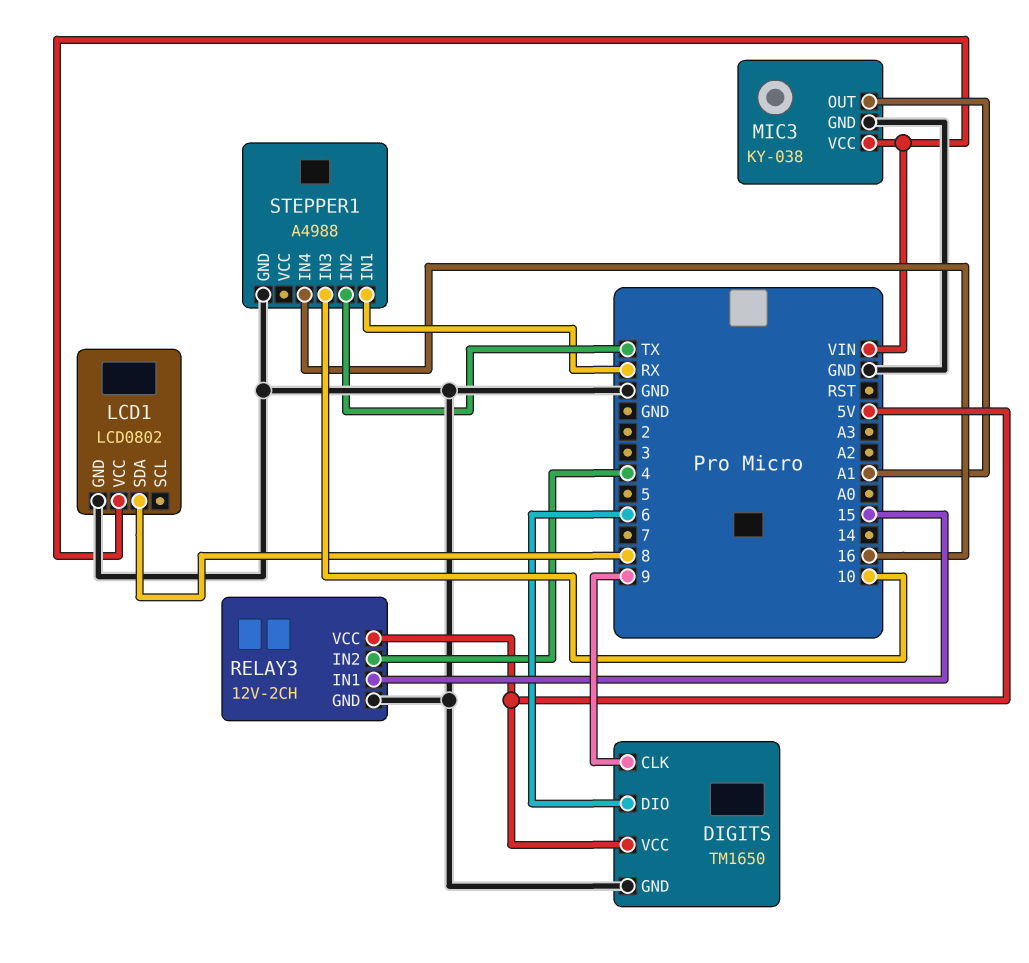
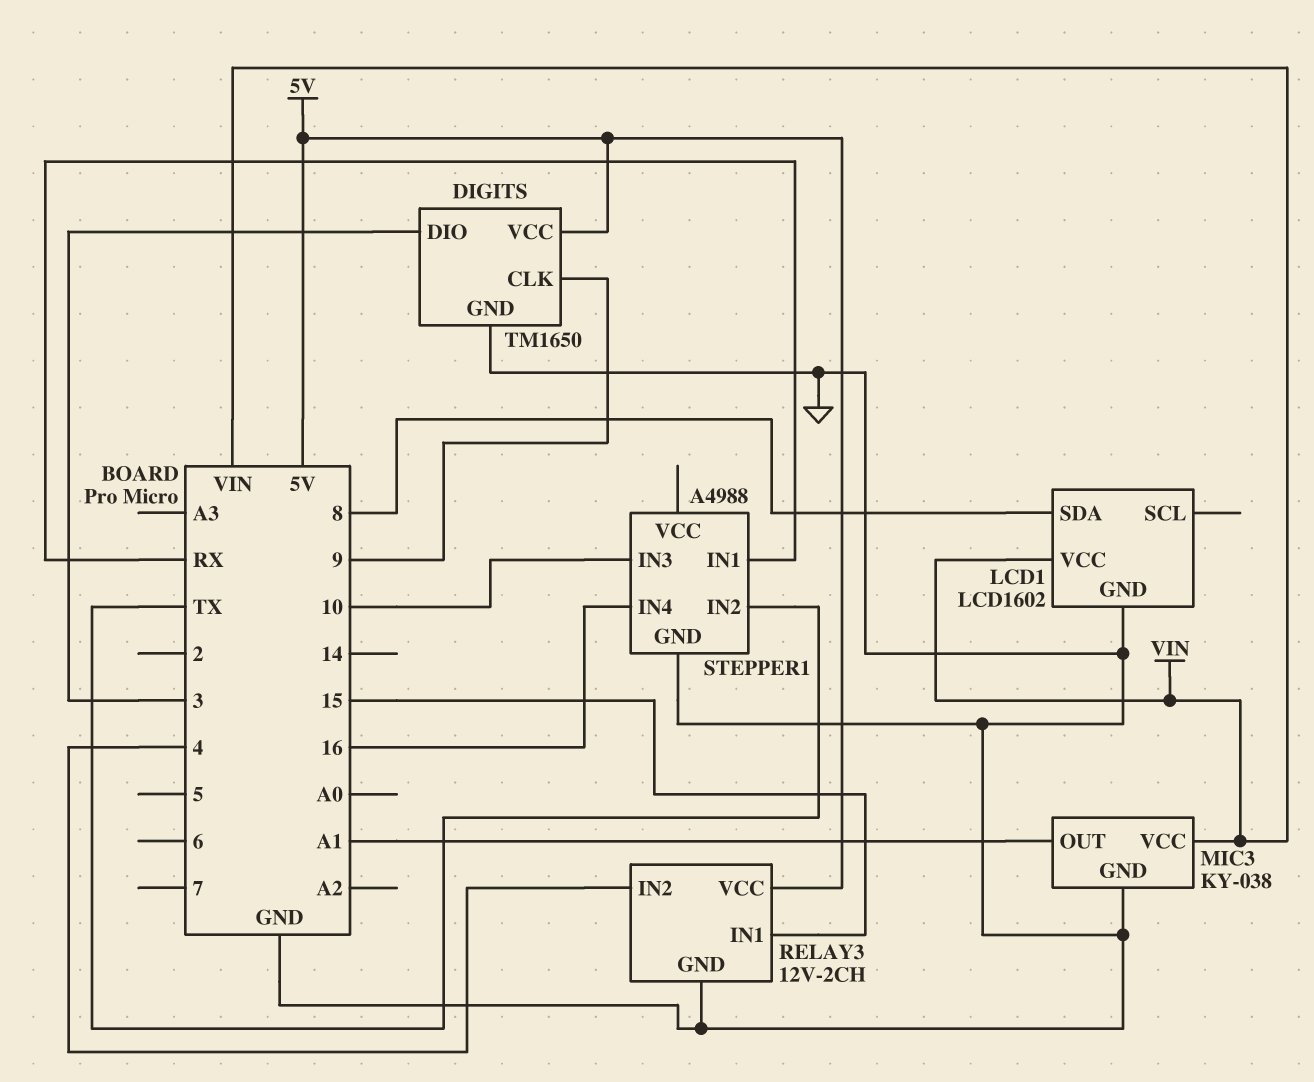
DIGITS pin DIO: 6 -> 3
LCD1: LCD0802 -> LCD1602

